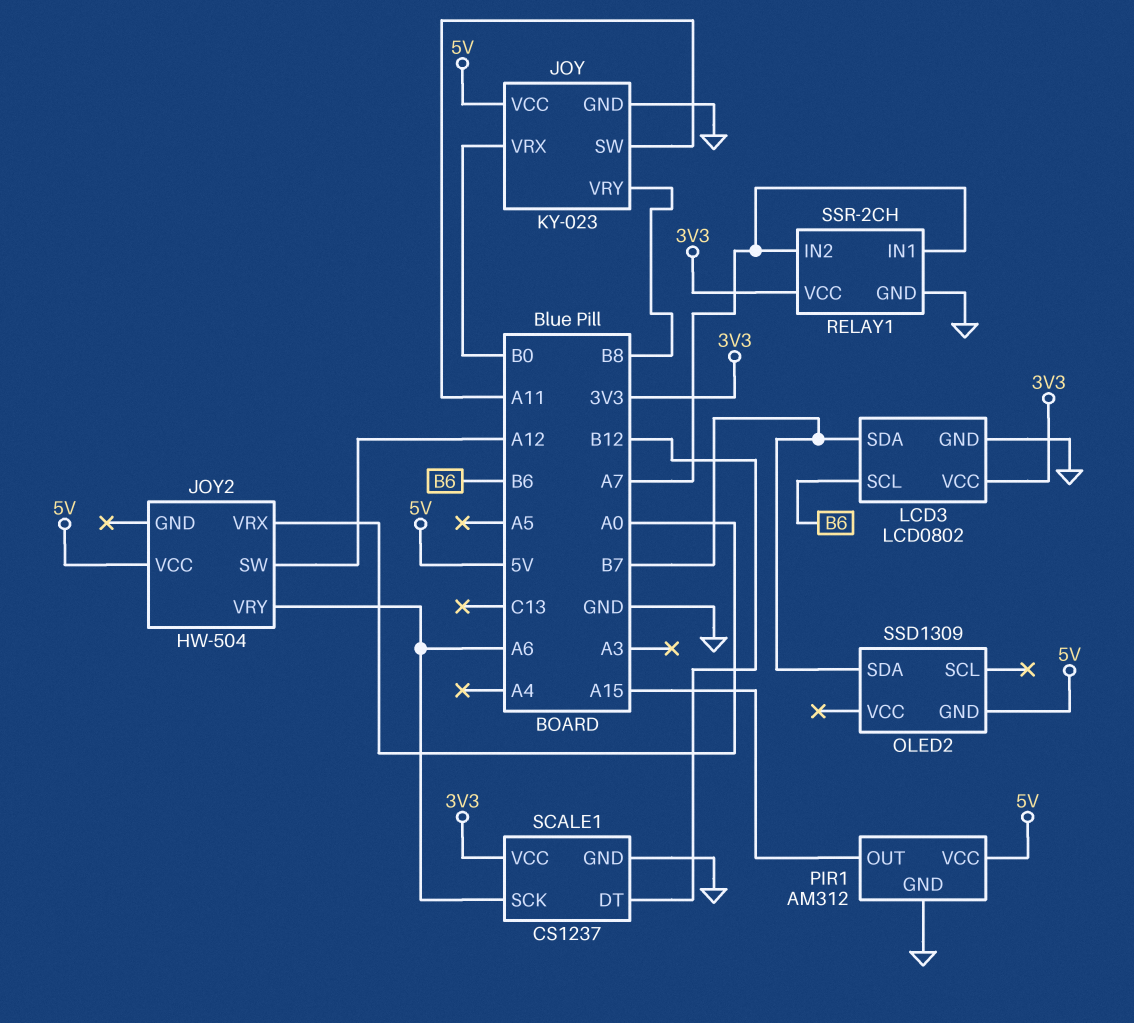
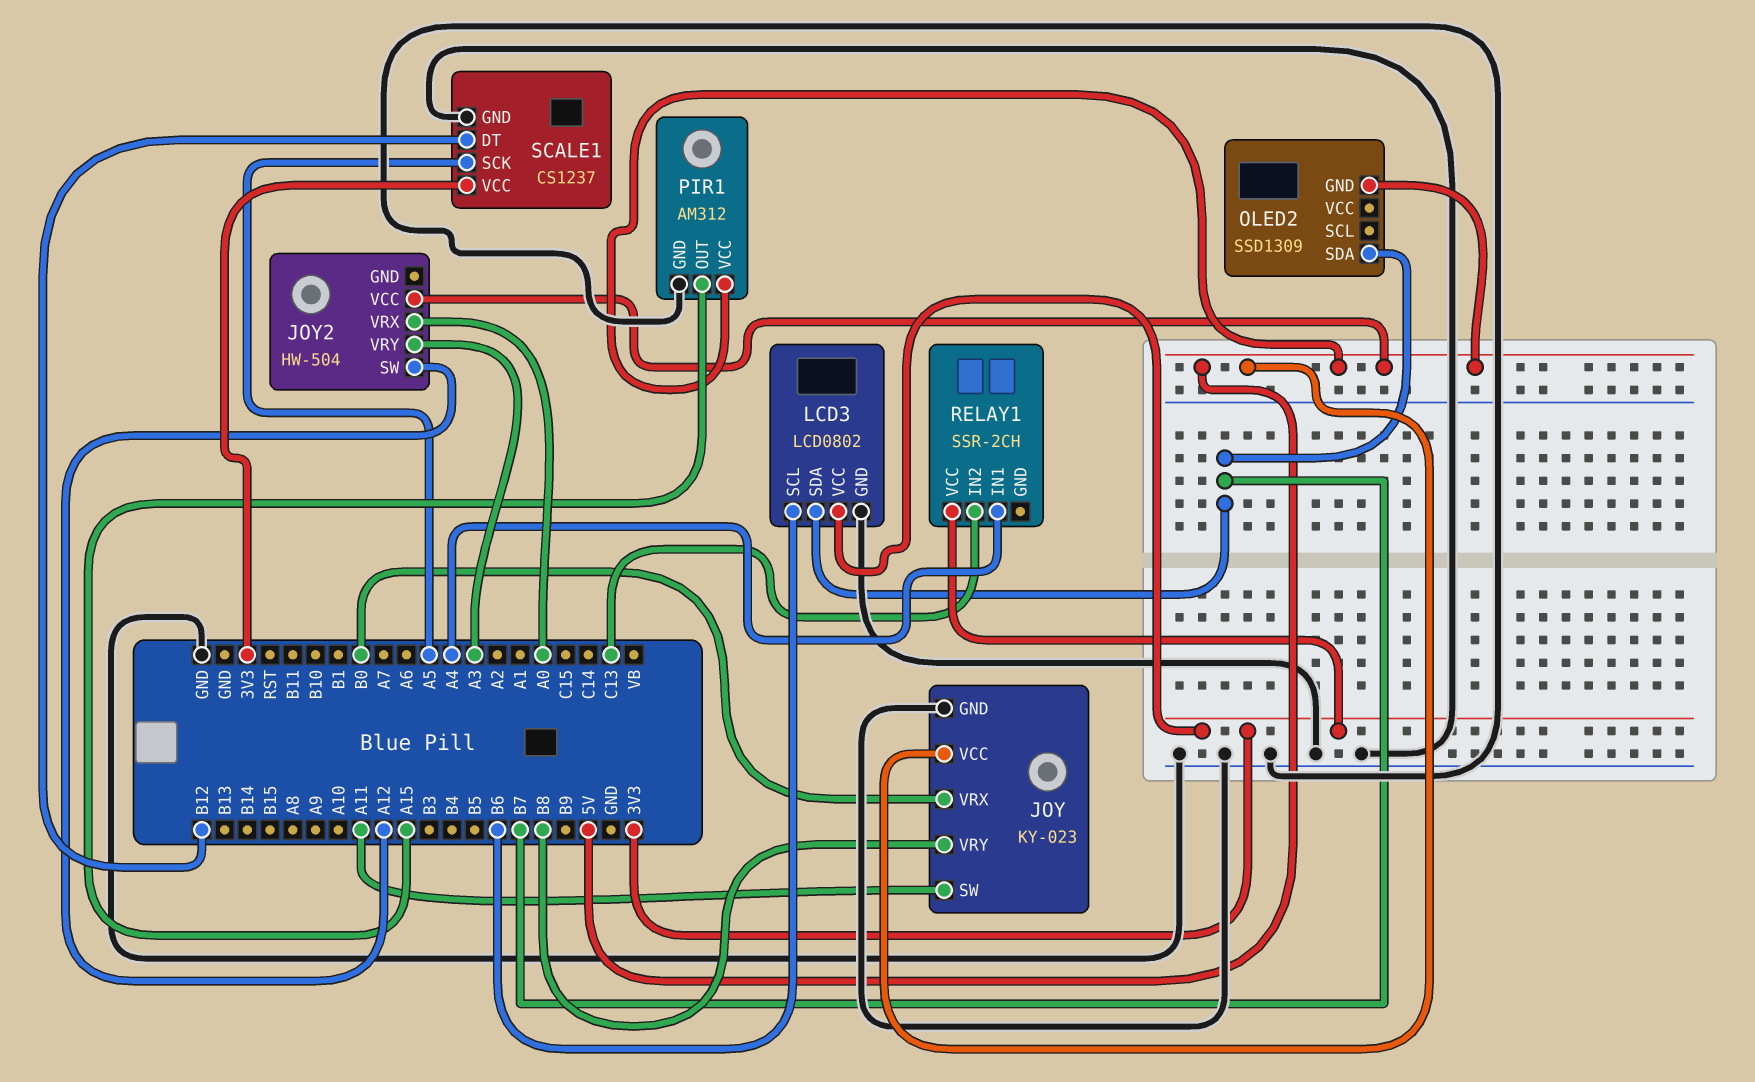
JOY2 pin VRY: A6 -> A3
RELAY1 pin GND: GND -> none
RELAY1 pin IN1: A7 -> A4
RELAY1 pin IN2: A7 -> C13
SCALE1 pin SCK: A6 -> A5

